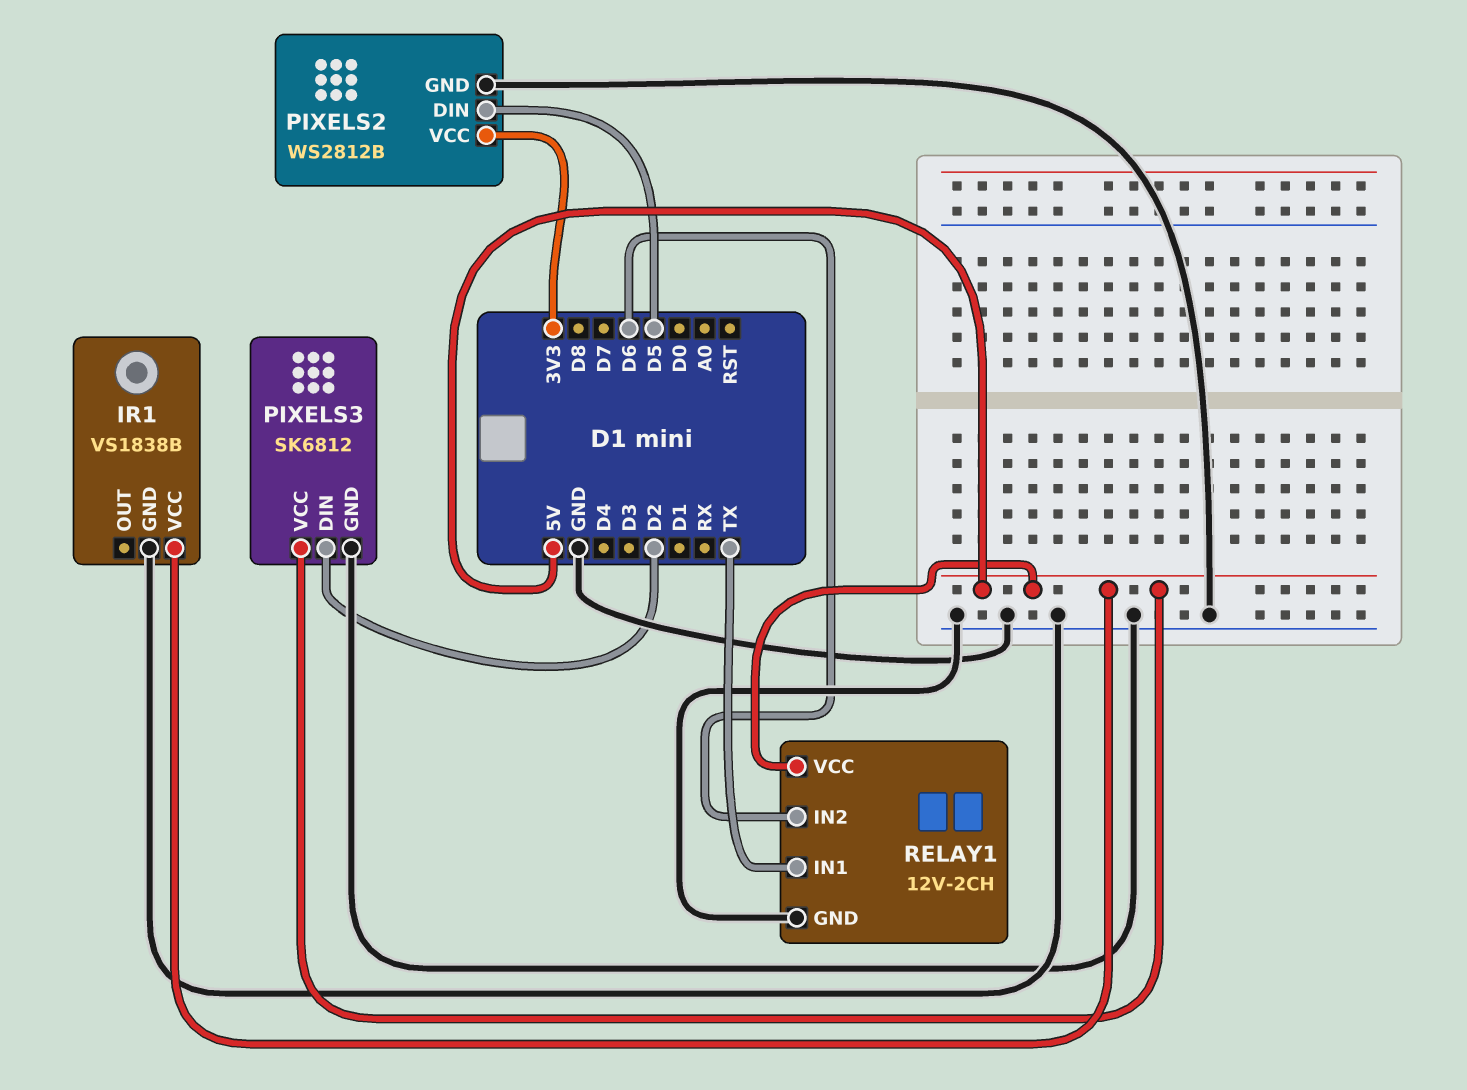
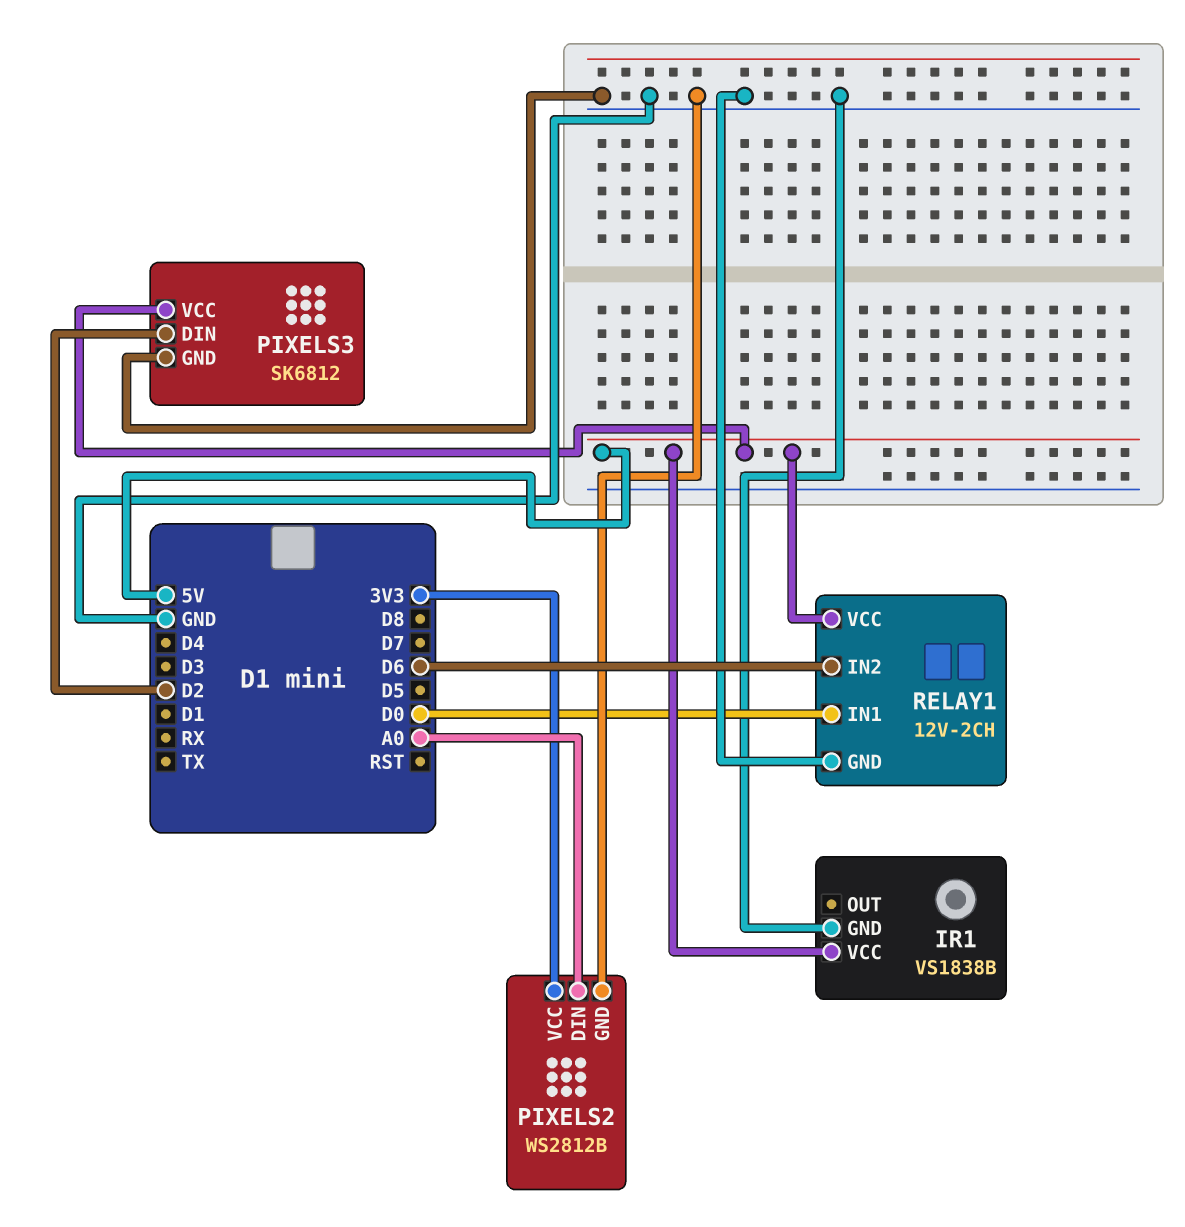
PIXELS2 pin DIN: D5 -> A0
RELAY1 pin IN1: TX -> D0

